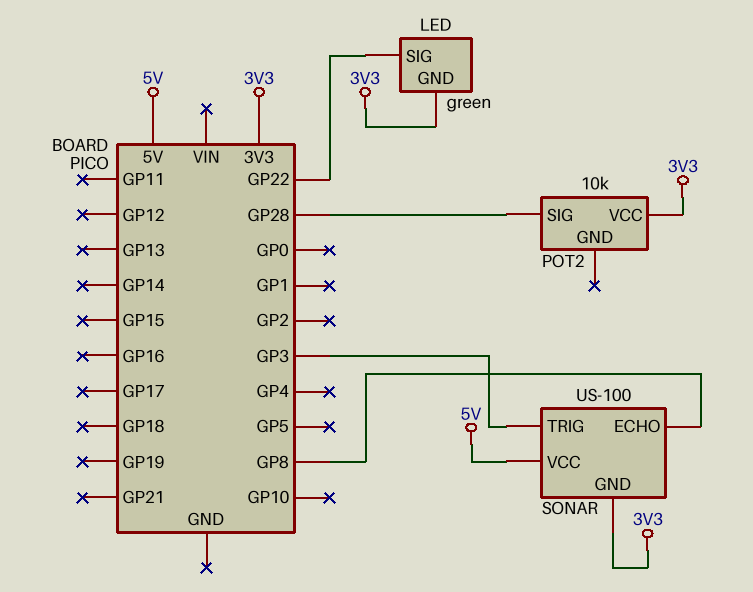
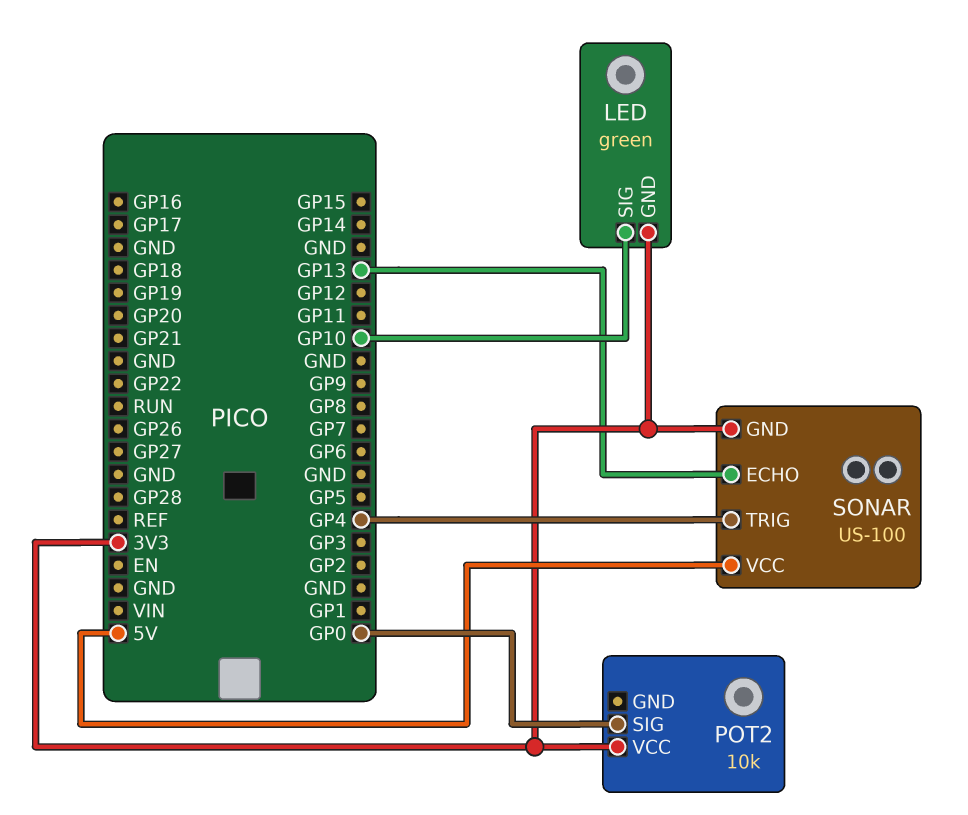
LED pin SIG: GP22 -> GP10
POT2 pin SIG: GP28 -> GP0
SONAR pin ECHO: GP8 -> GP13
SONAR pin TRIG: GP3 -> GP4

